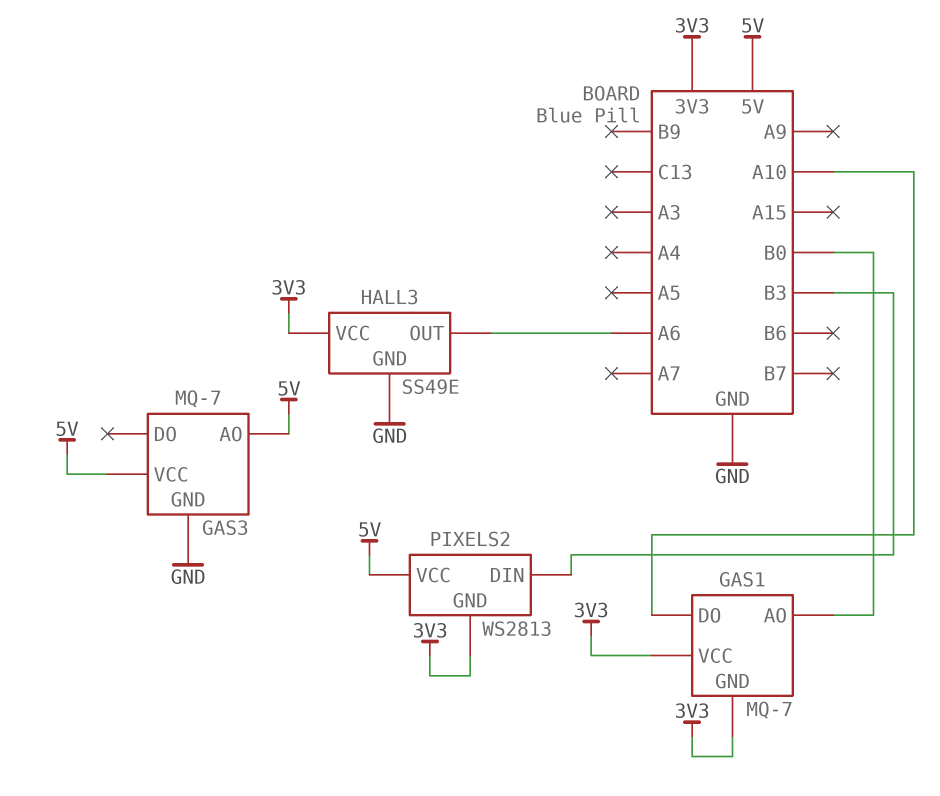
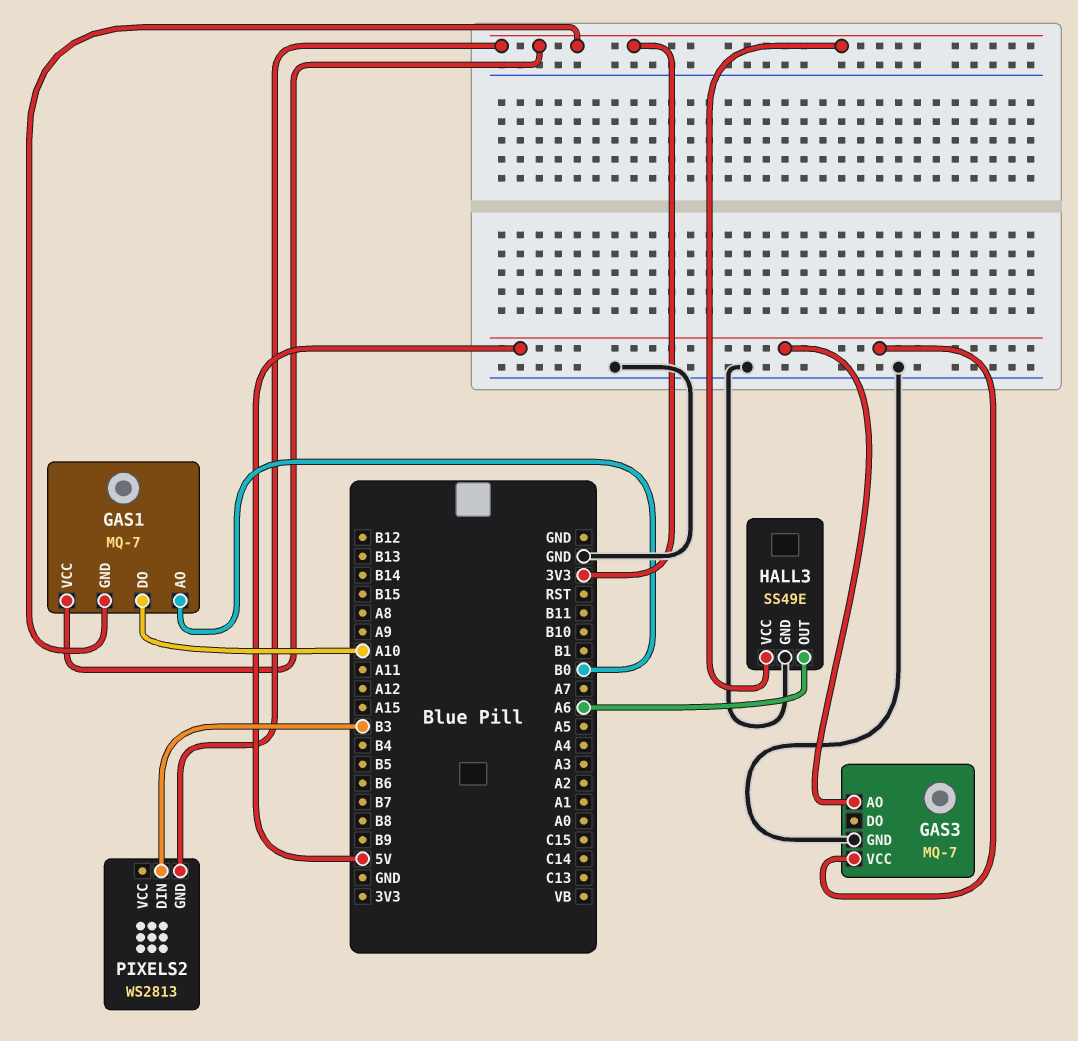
PIXELS2 pin VCC: 5V -> none

